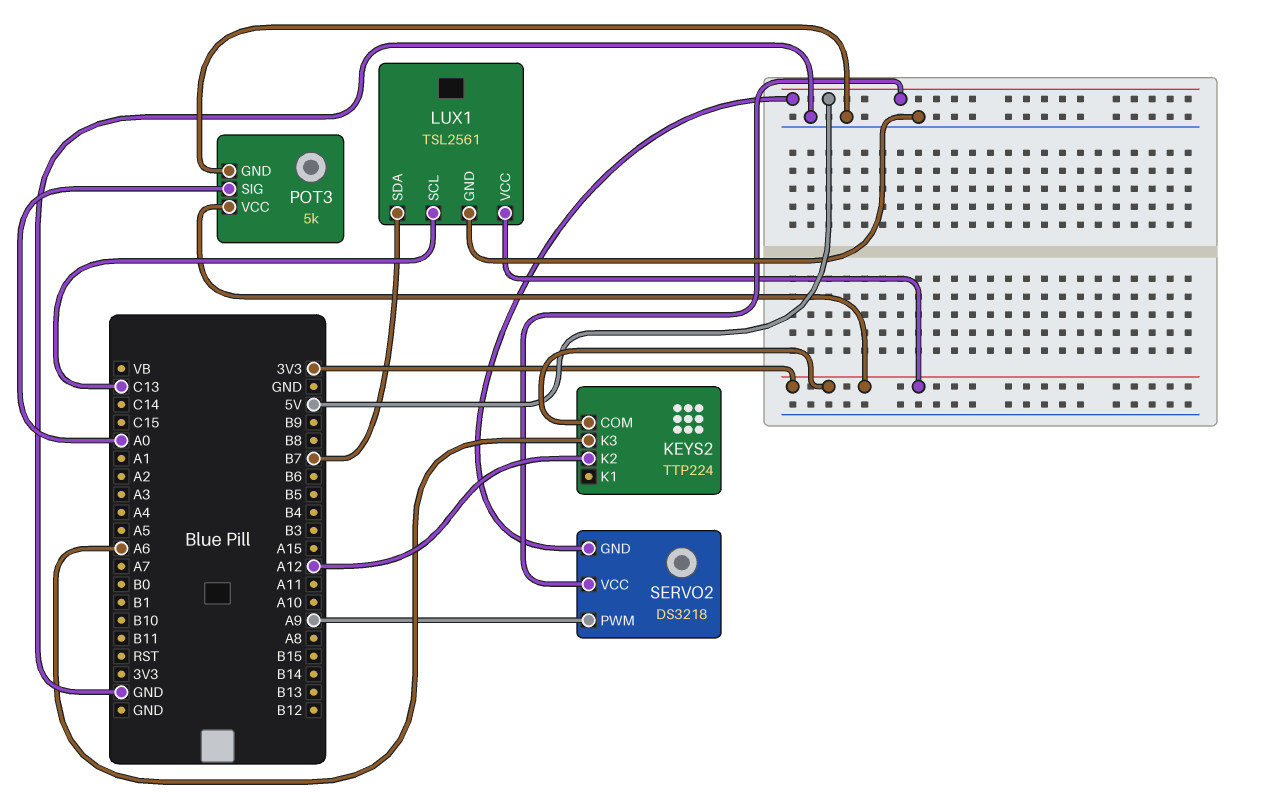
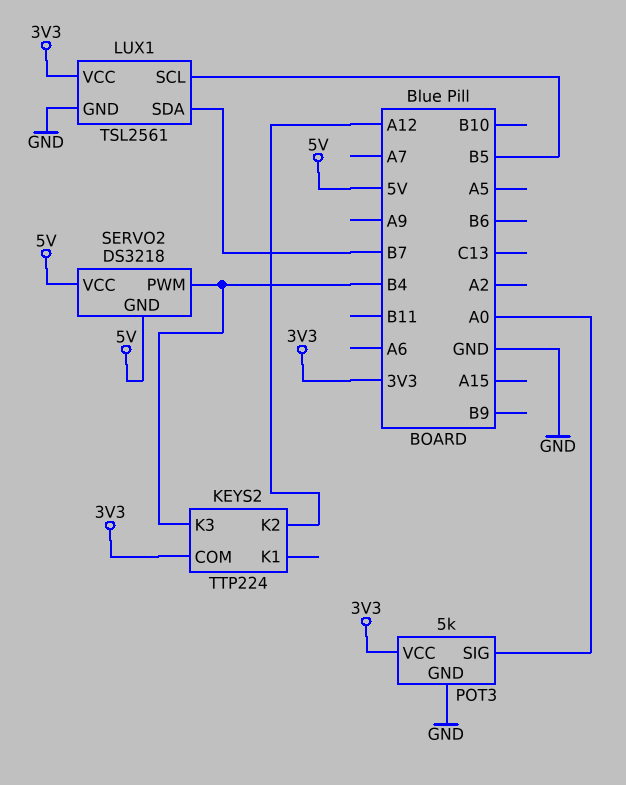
KEYS2 pin K3: A6 -> B4
LUX1 pin SCL: C13 -> B5
SERVO2 pin PWM: A9 -> B4

